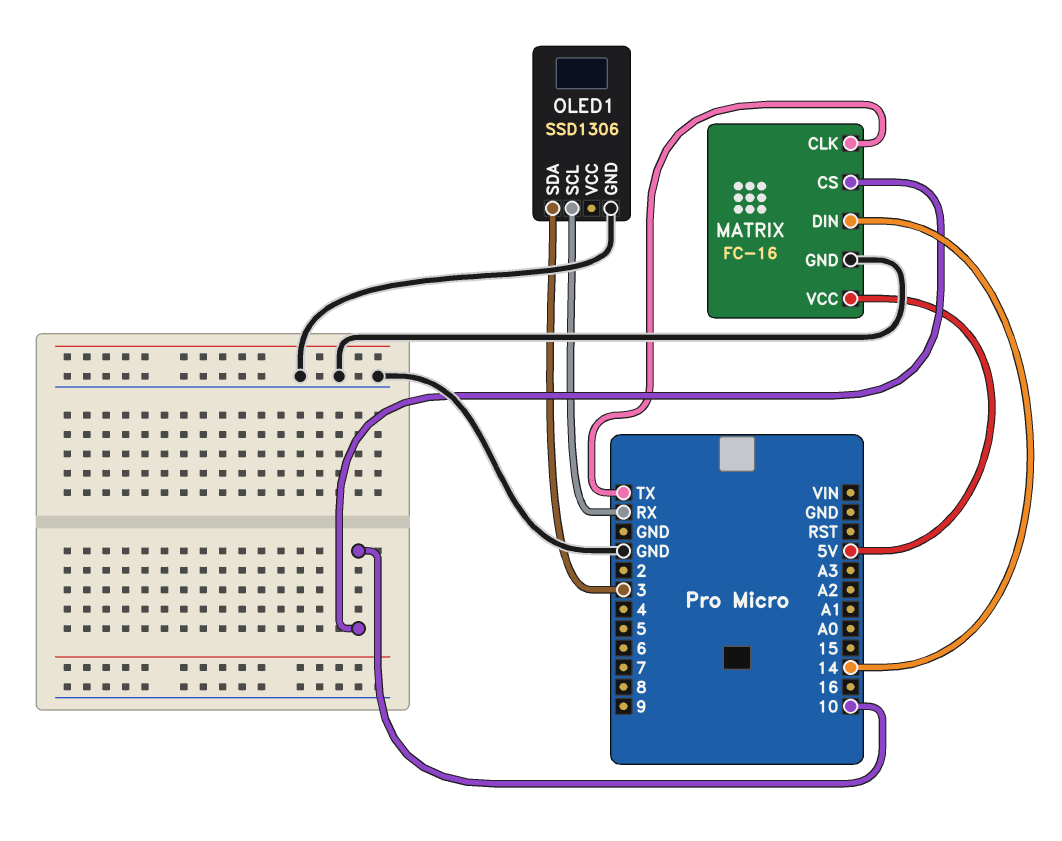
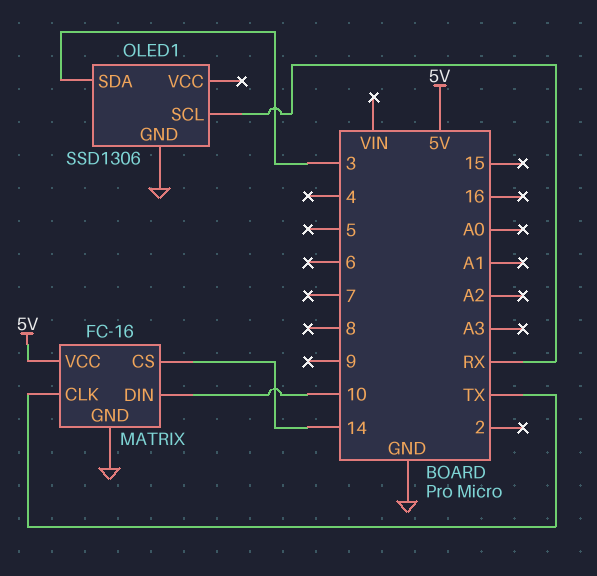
MATRIX pin CS: 10 -> 14
MATRIX pin DIN: 14 -> 10

